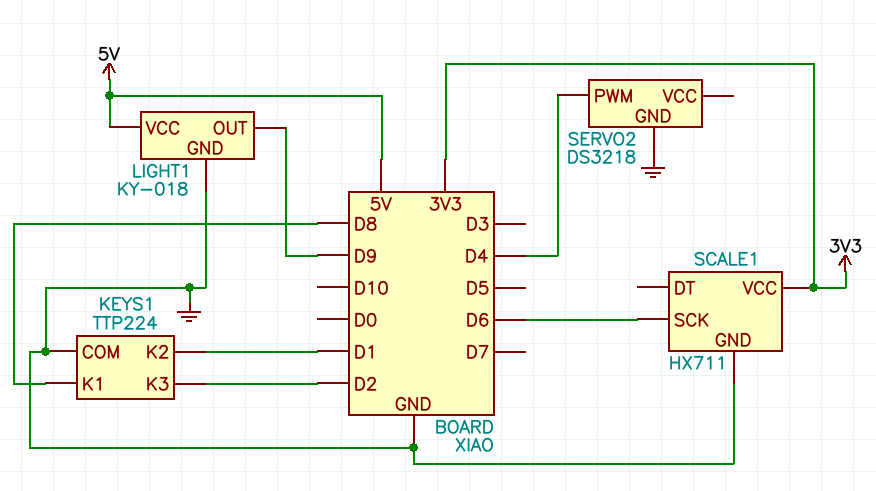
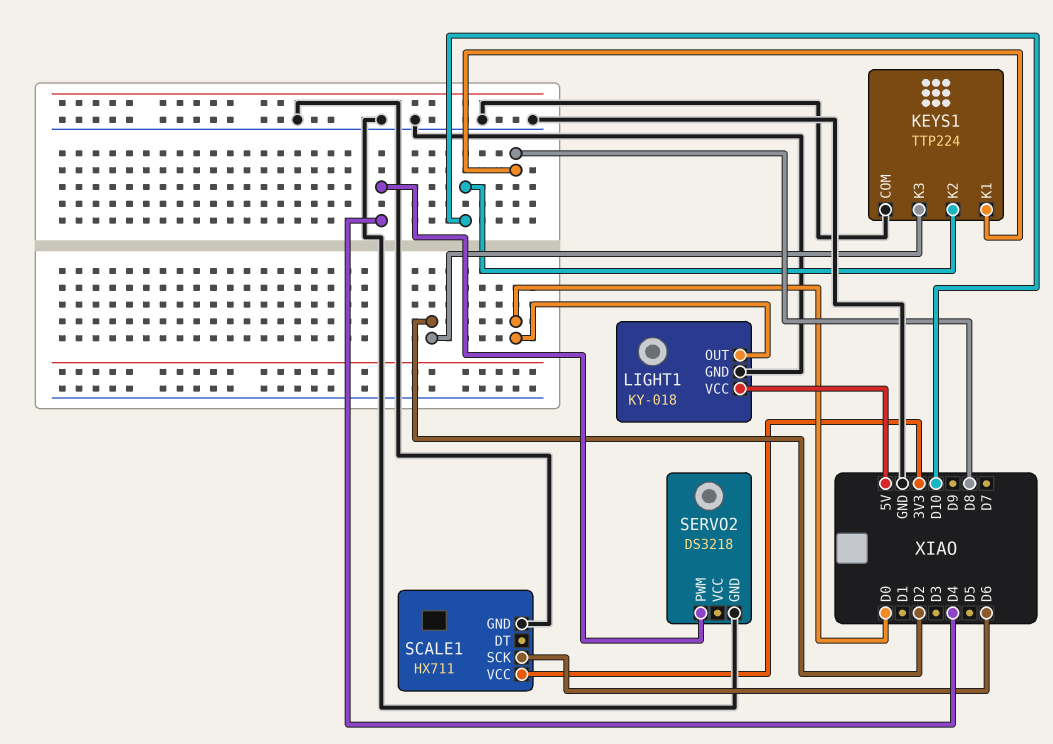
KEYS1 pin K2: D1 -> D10
LIGHT1 pin OUT: D9 -> D0

